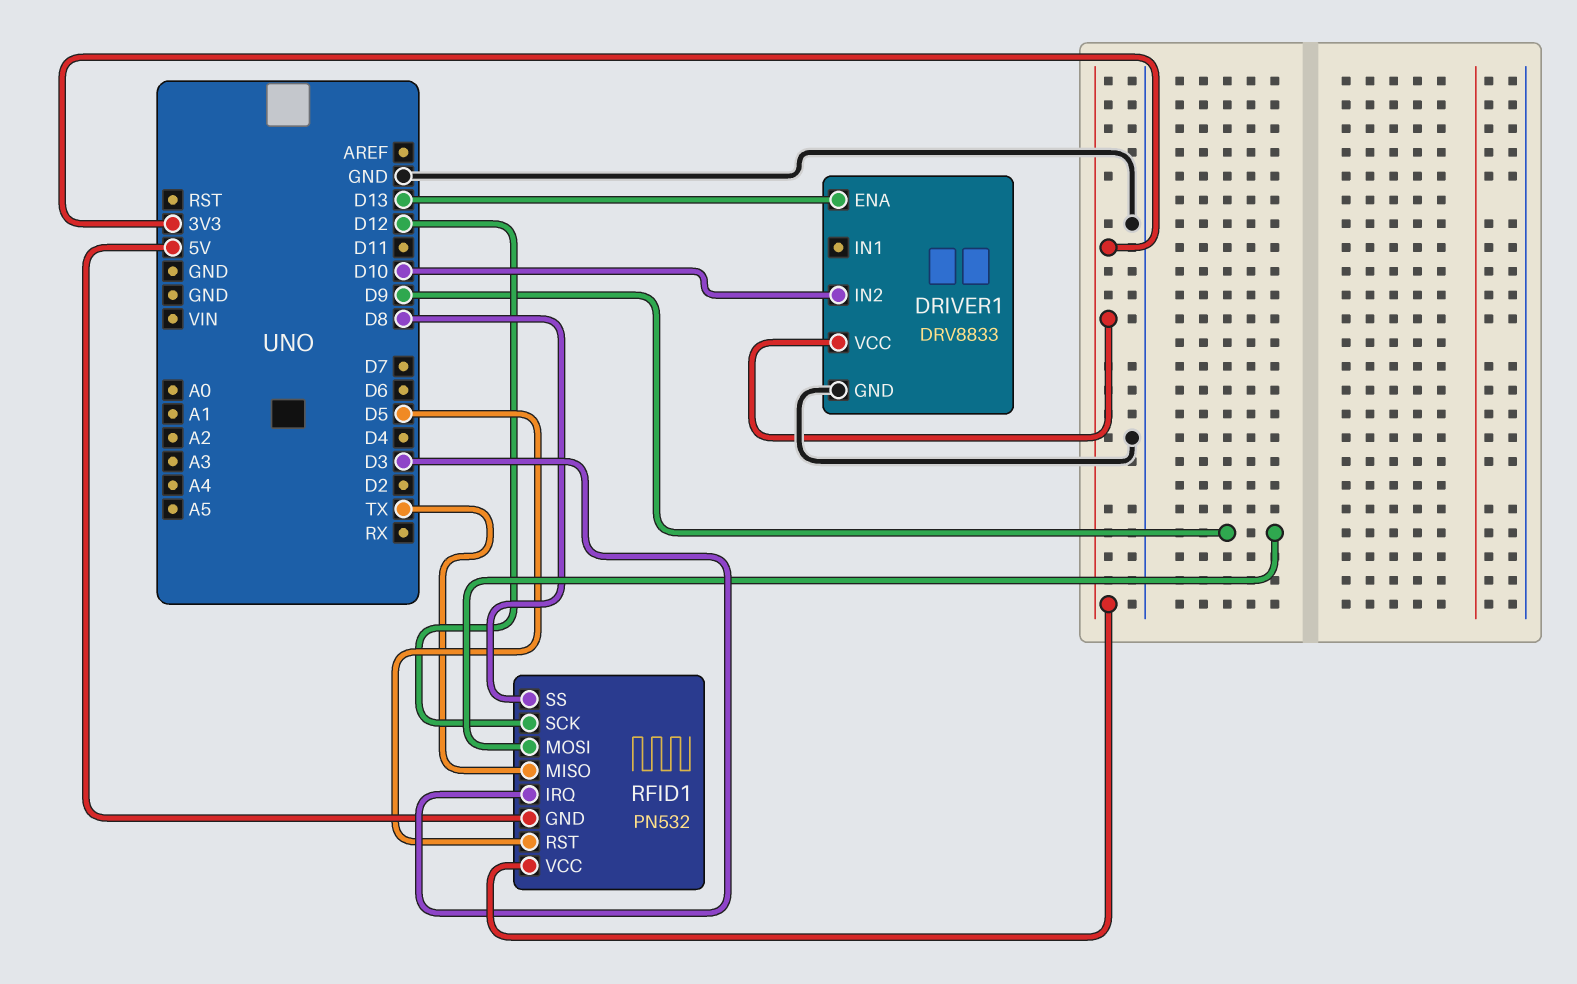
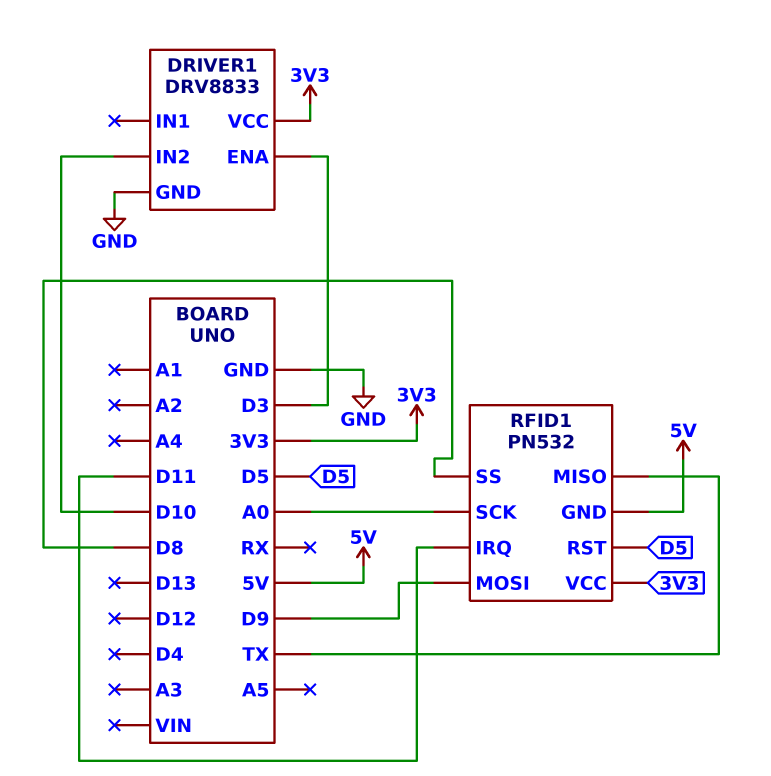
DRIVER1 pin ENA: D13 -> D3
RFID1 pin IRQ: D3 -> D11
RFID1 pin SCK: D12 -> A0

